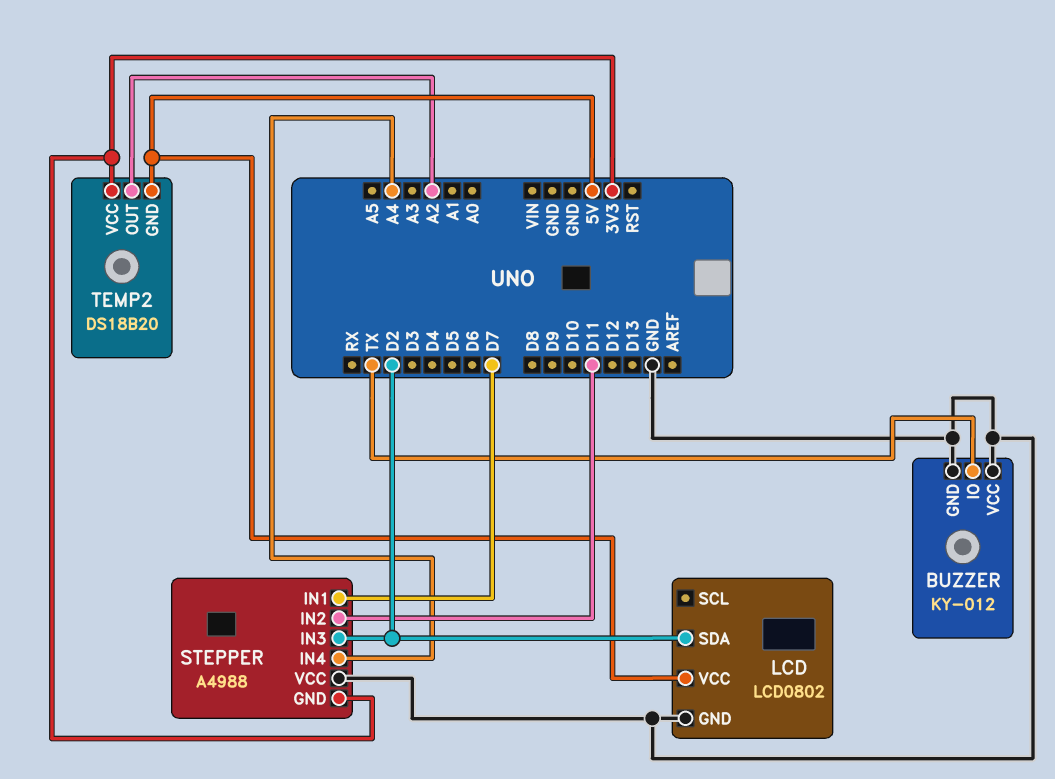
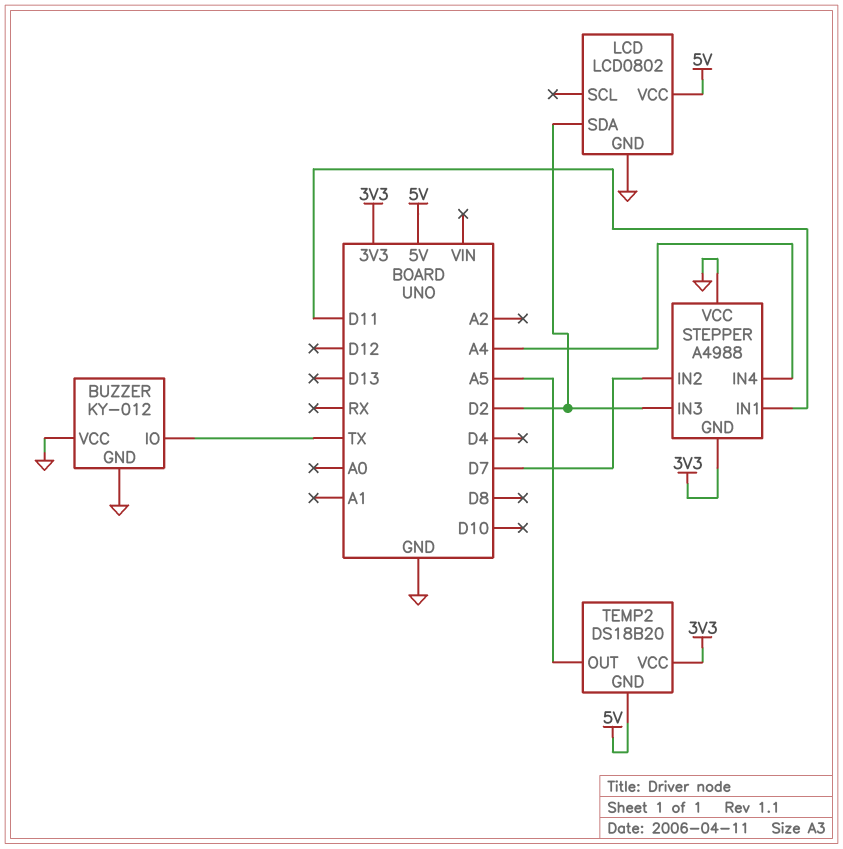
STEPPER pin IN1: D7 -> D11
STEPPER pin IN2: D11 -> D7
TEMP2 pin OUT: A2 -> A5

